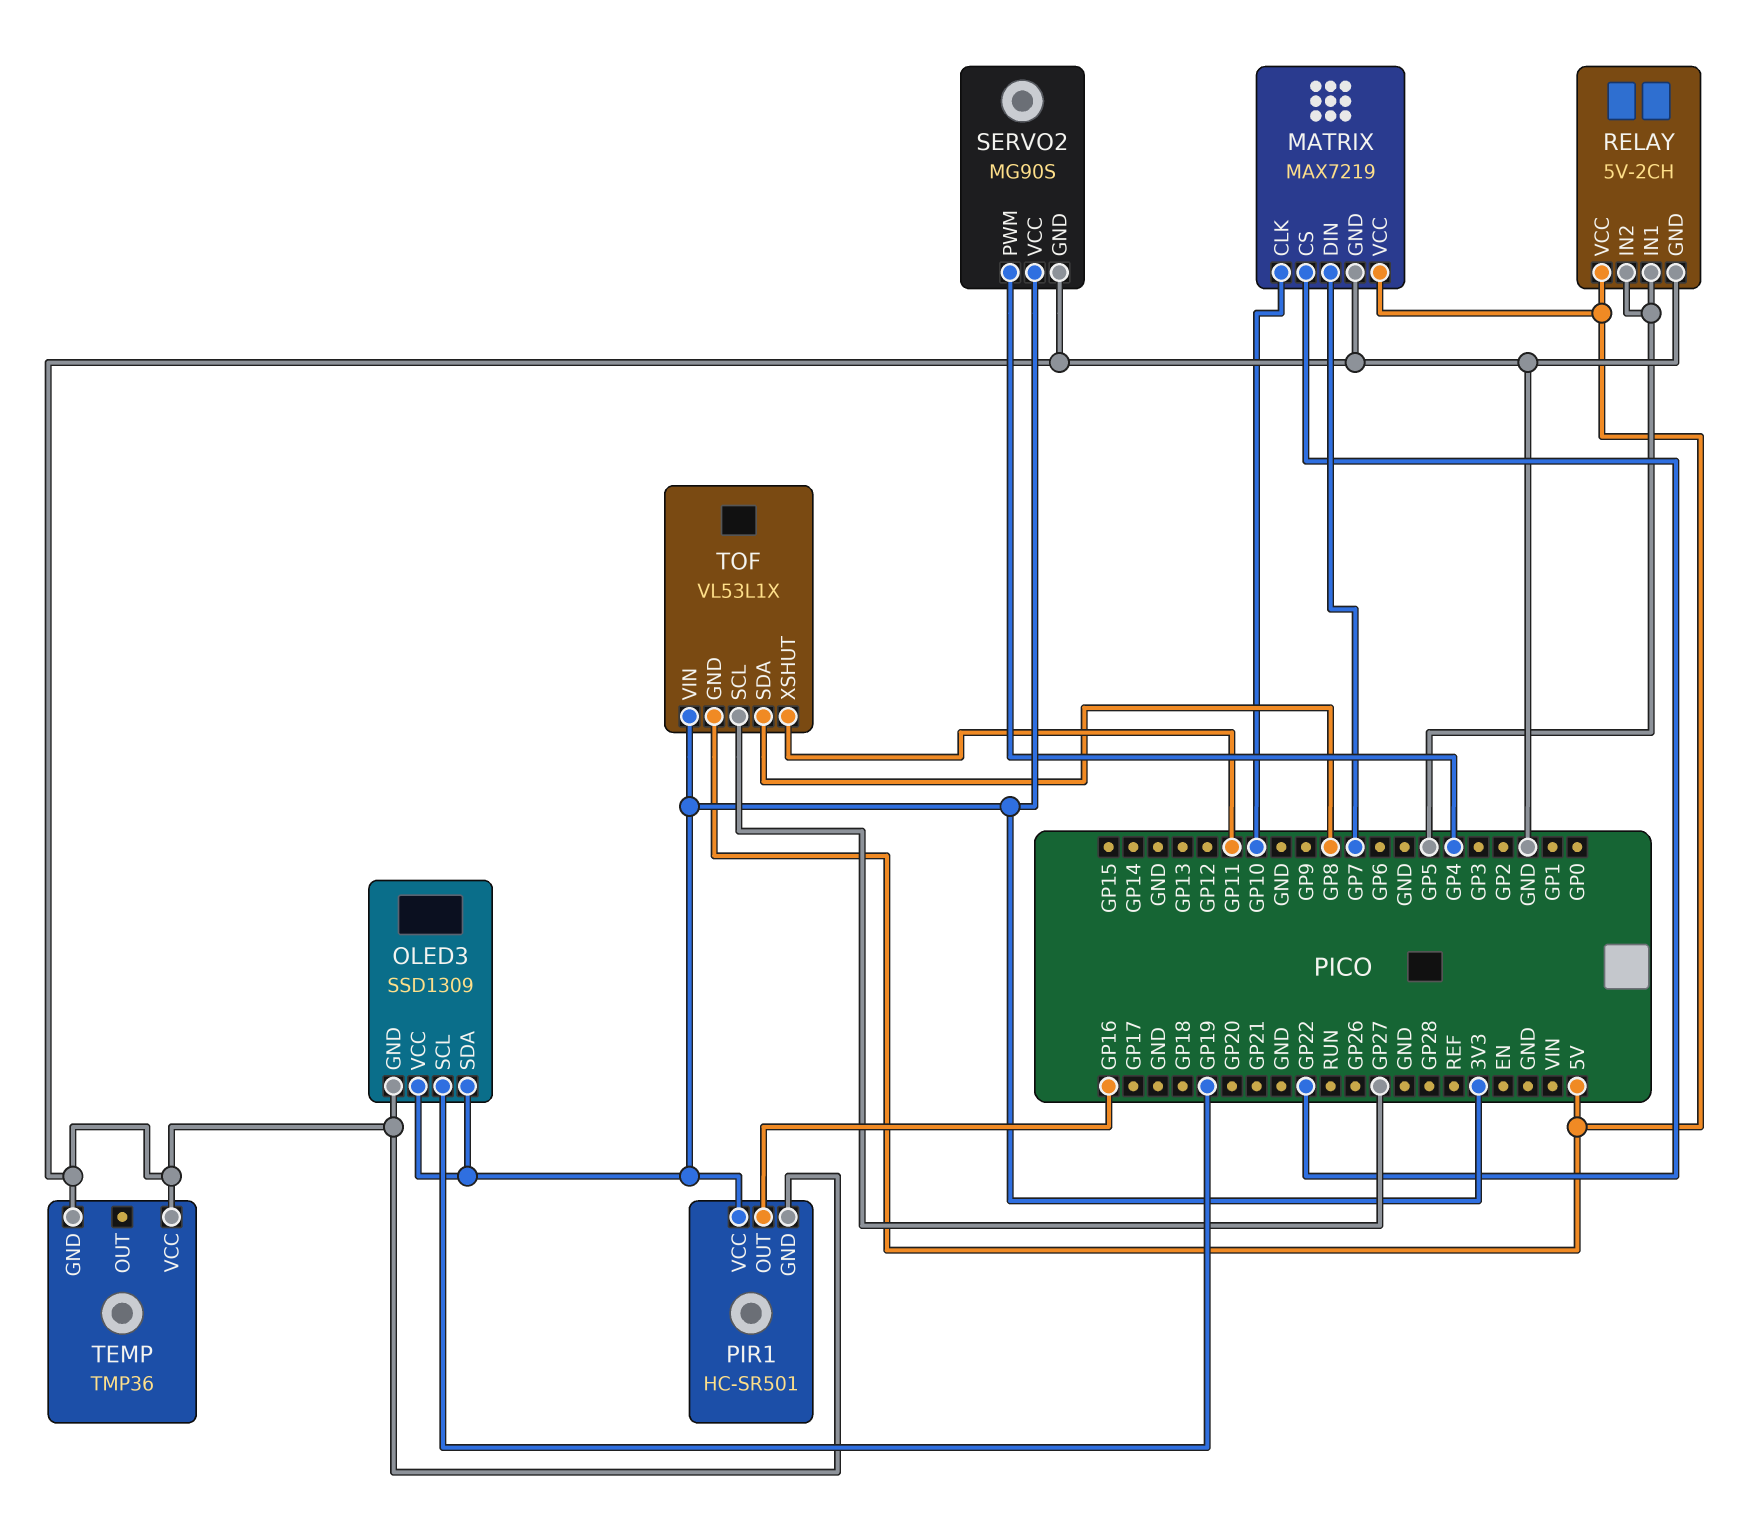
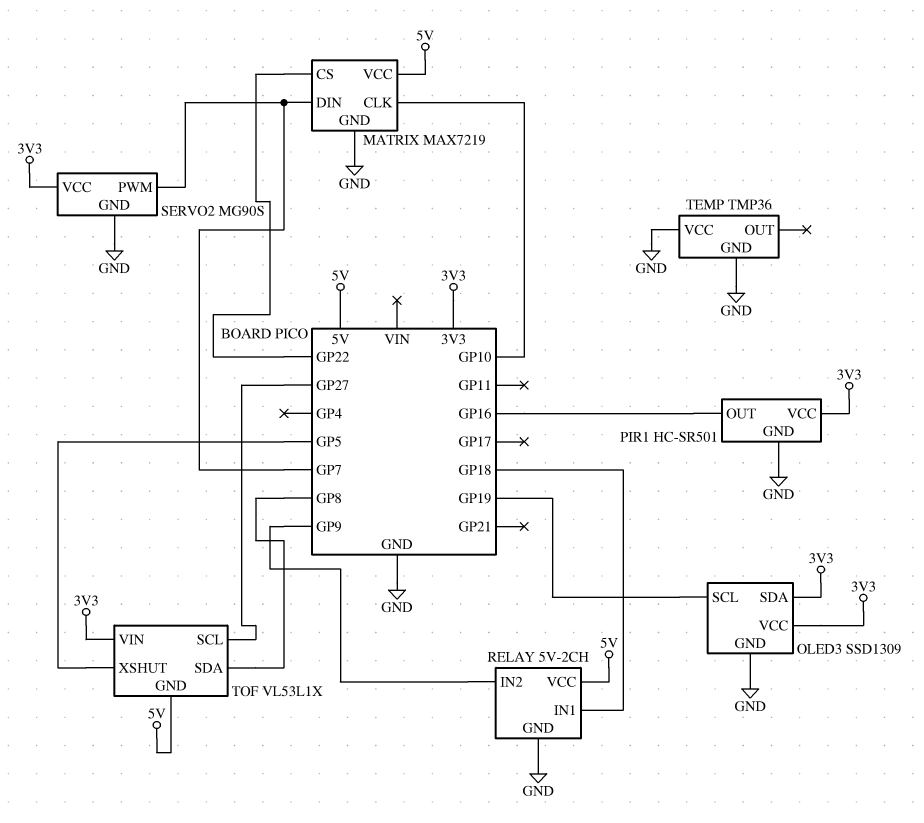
RELAY pin IN1: GP5 -> GP18
RELAY pin IN2: GP5 -> GP9
SERVO2 pin PWM: GP4 -> GP7
TOF pin XSHUT: GP11 -> GP5

